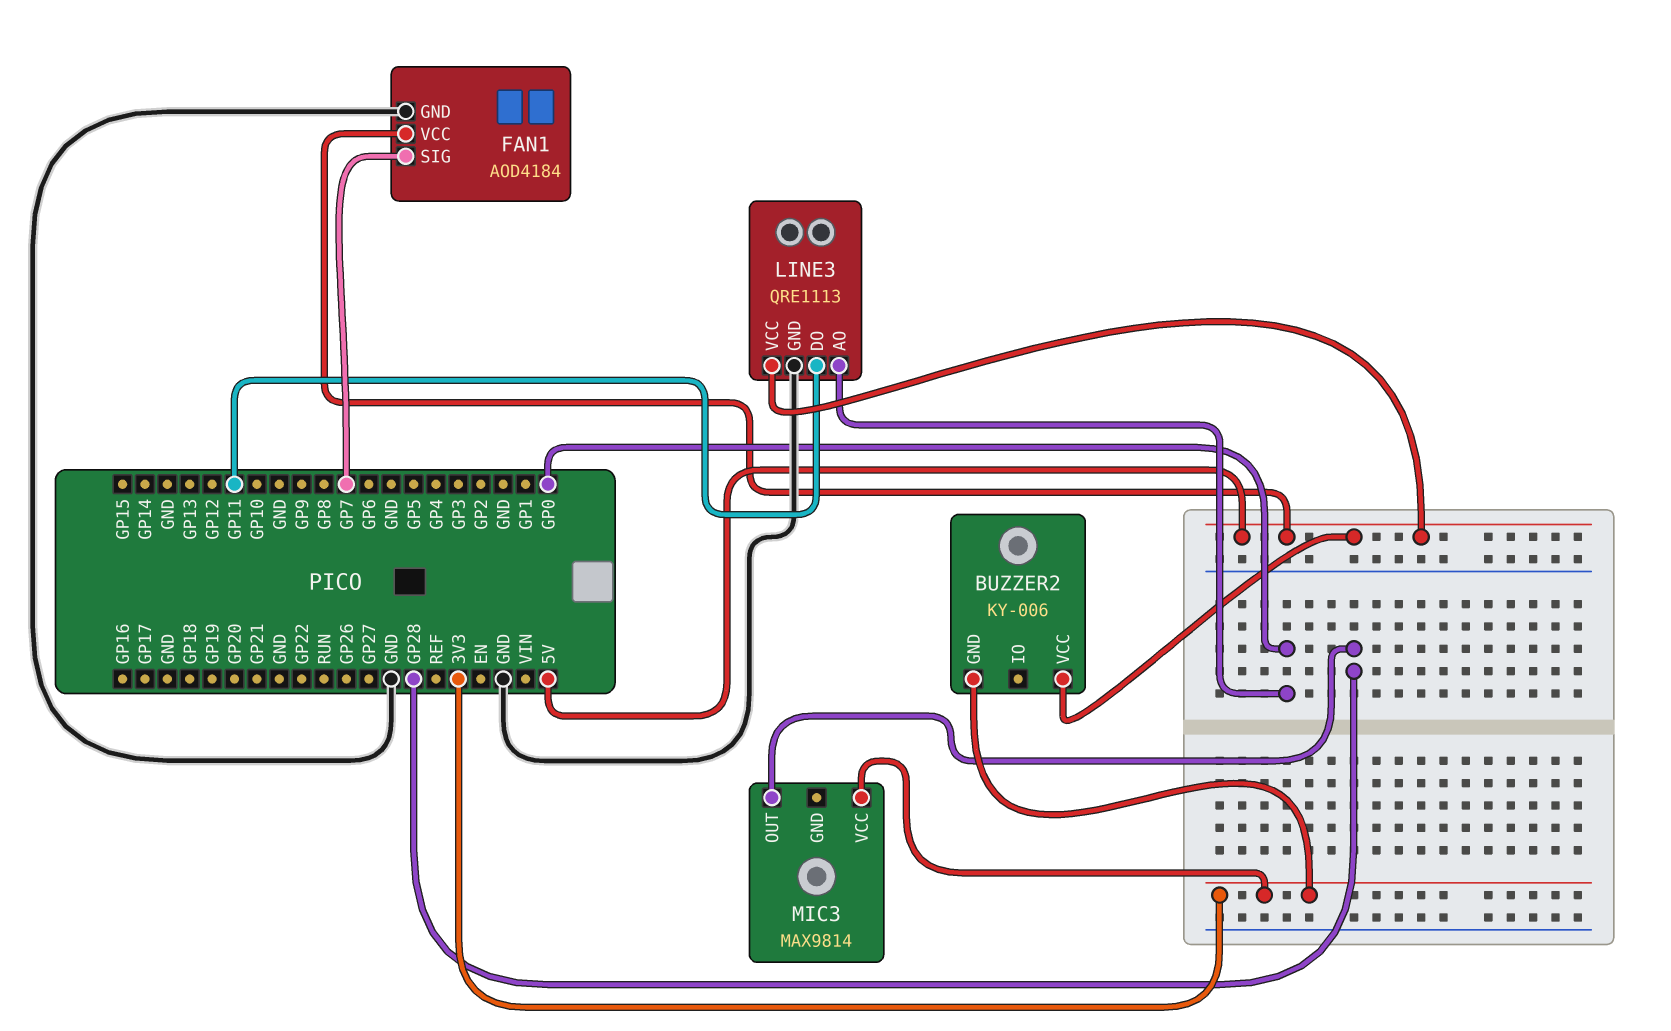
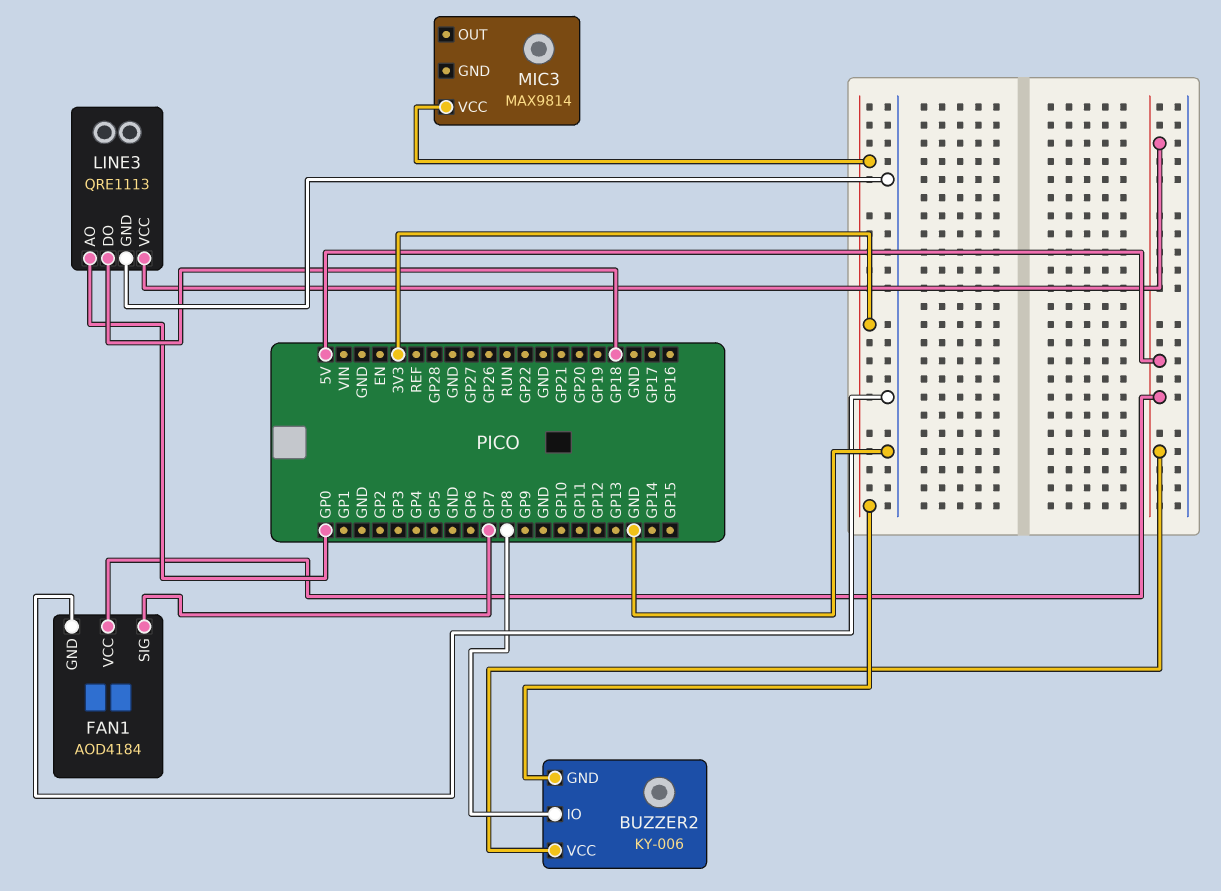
BUZZER2 pin IO: none -> GP8
LINE3 pin DO: GP11 -> GP18
MIC3 pin OUT: GP28 -> none

